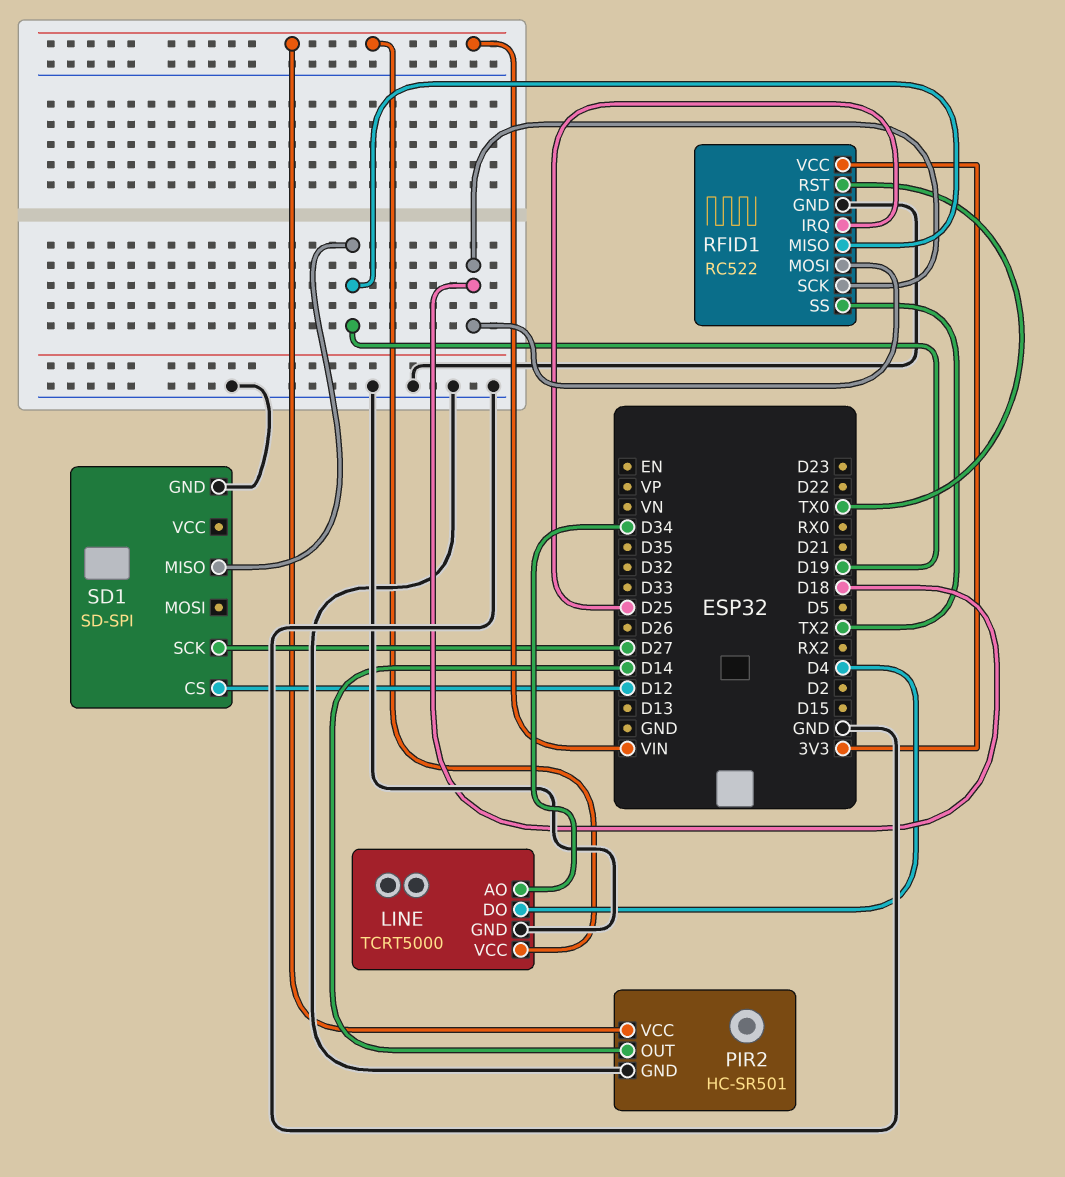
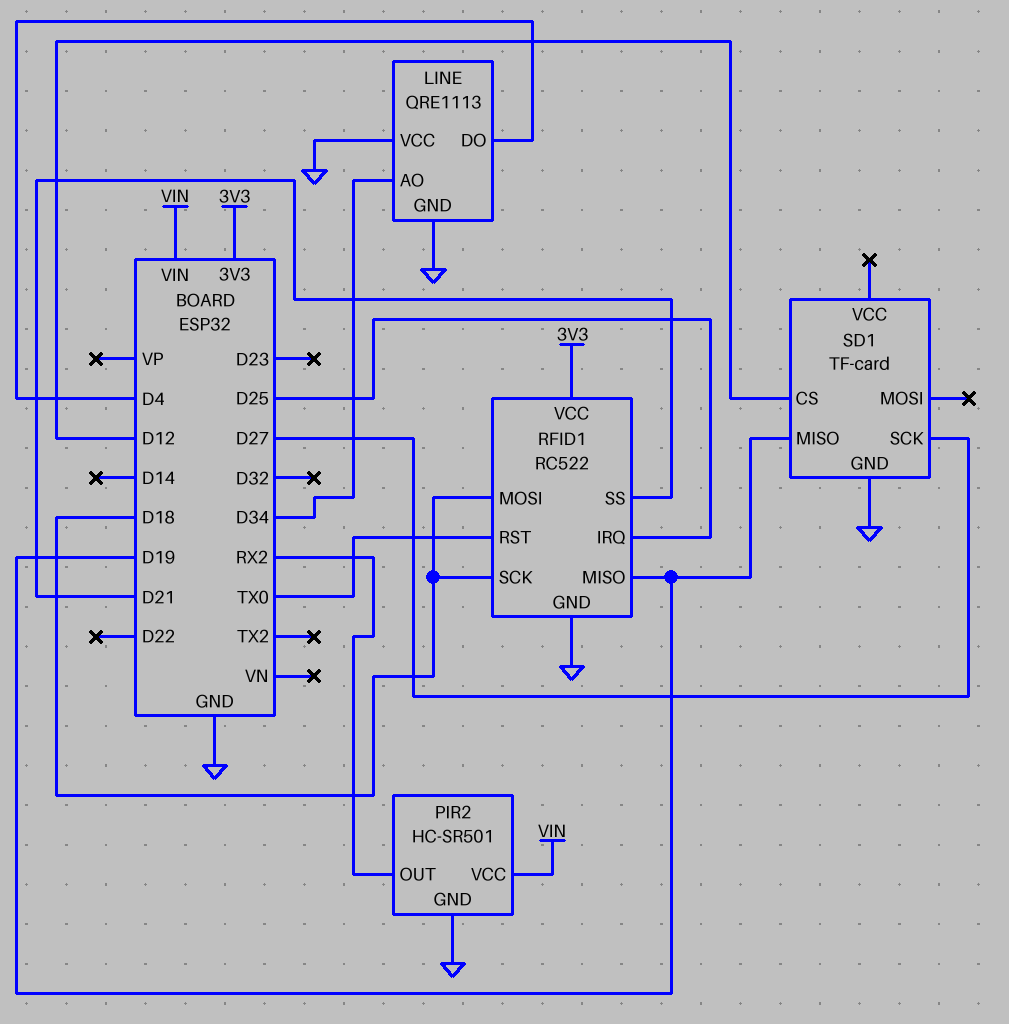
LINE: TCRT5000 -> QRE1113
LINE pin VCC: VIN -> GND
PIR2 pin OUT: D14 -> RX2
RFID1 pin SS: TX2 -> D21
SD1: SD-SPI -> TF-card

